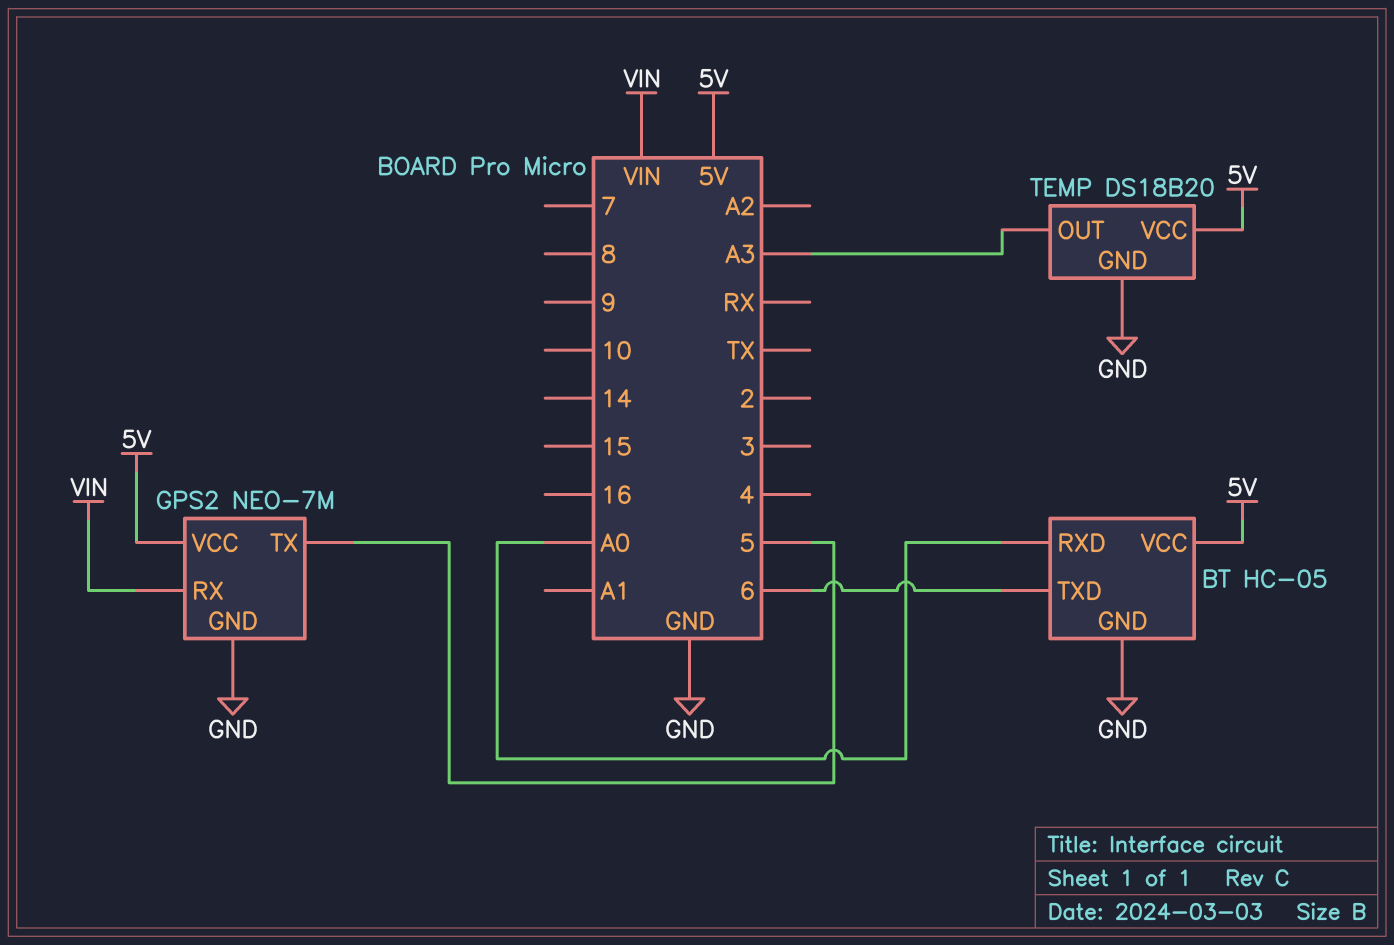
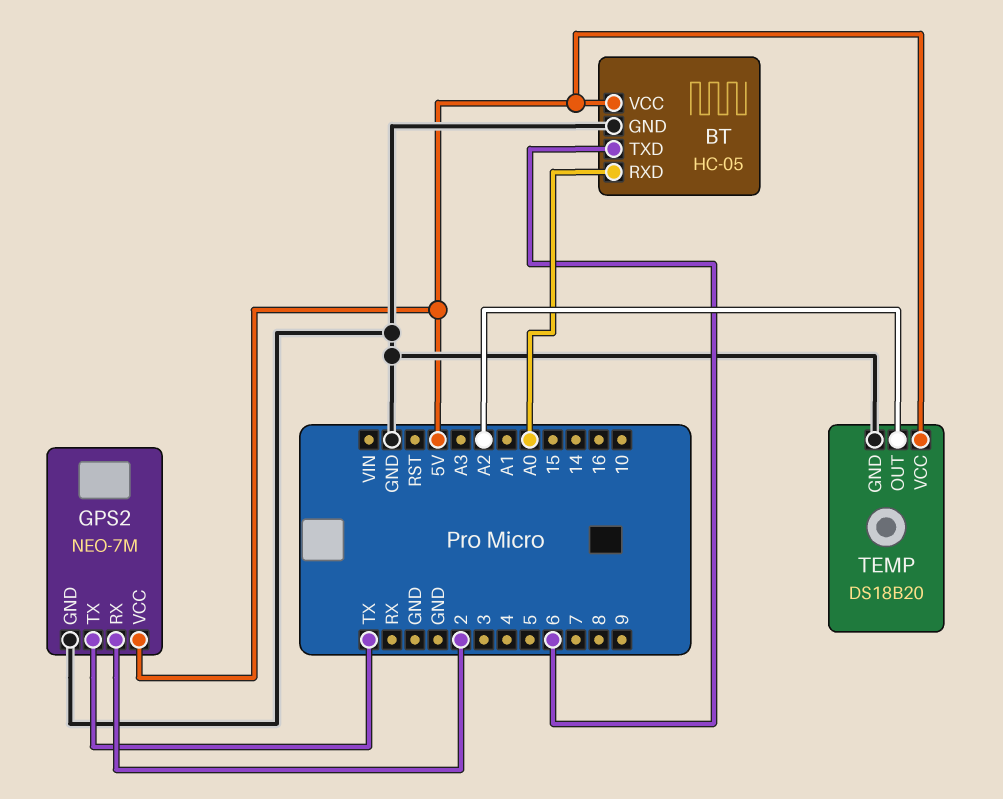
GPS2 pin RX: VIN -> 2
GPS2 pin TX: 5 -> TX
TEMP pin OUT: A3 -> A2

